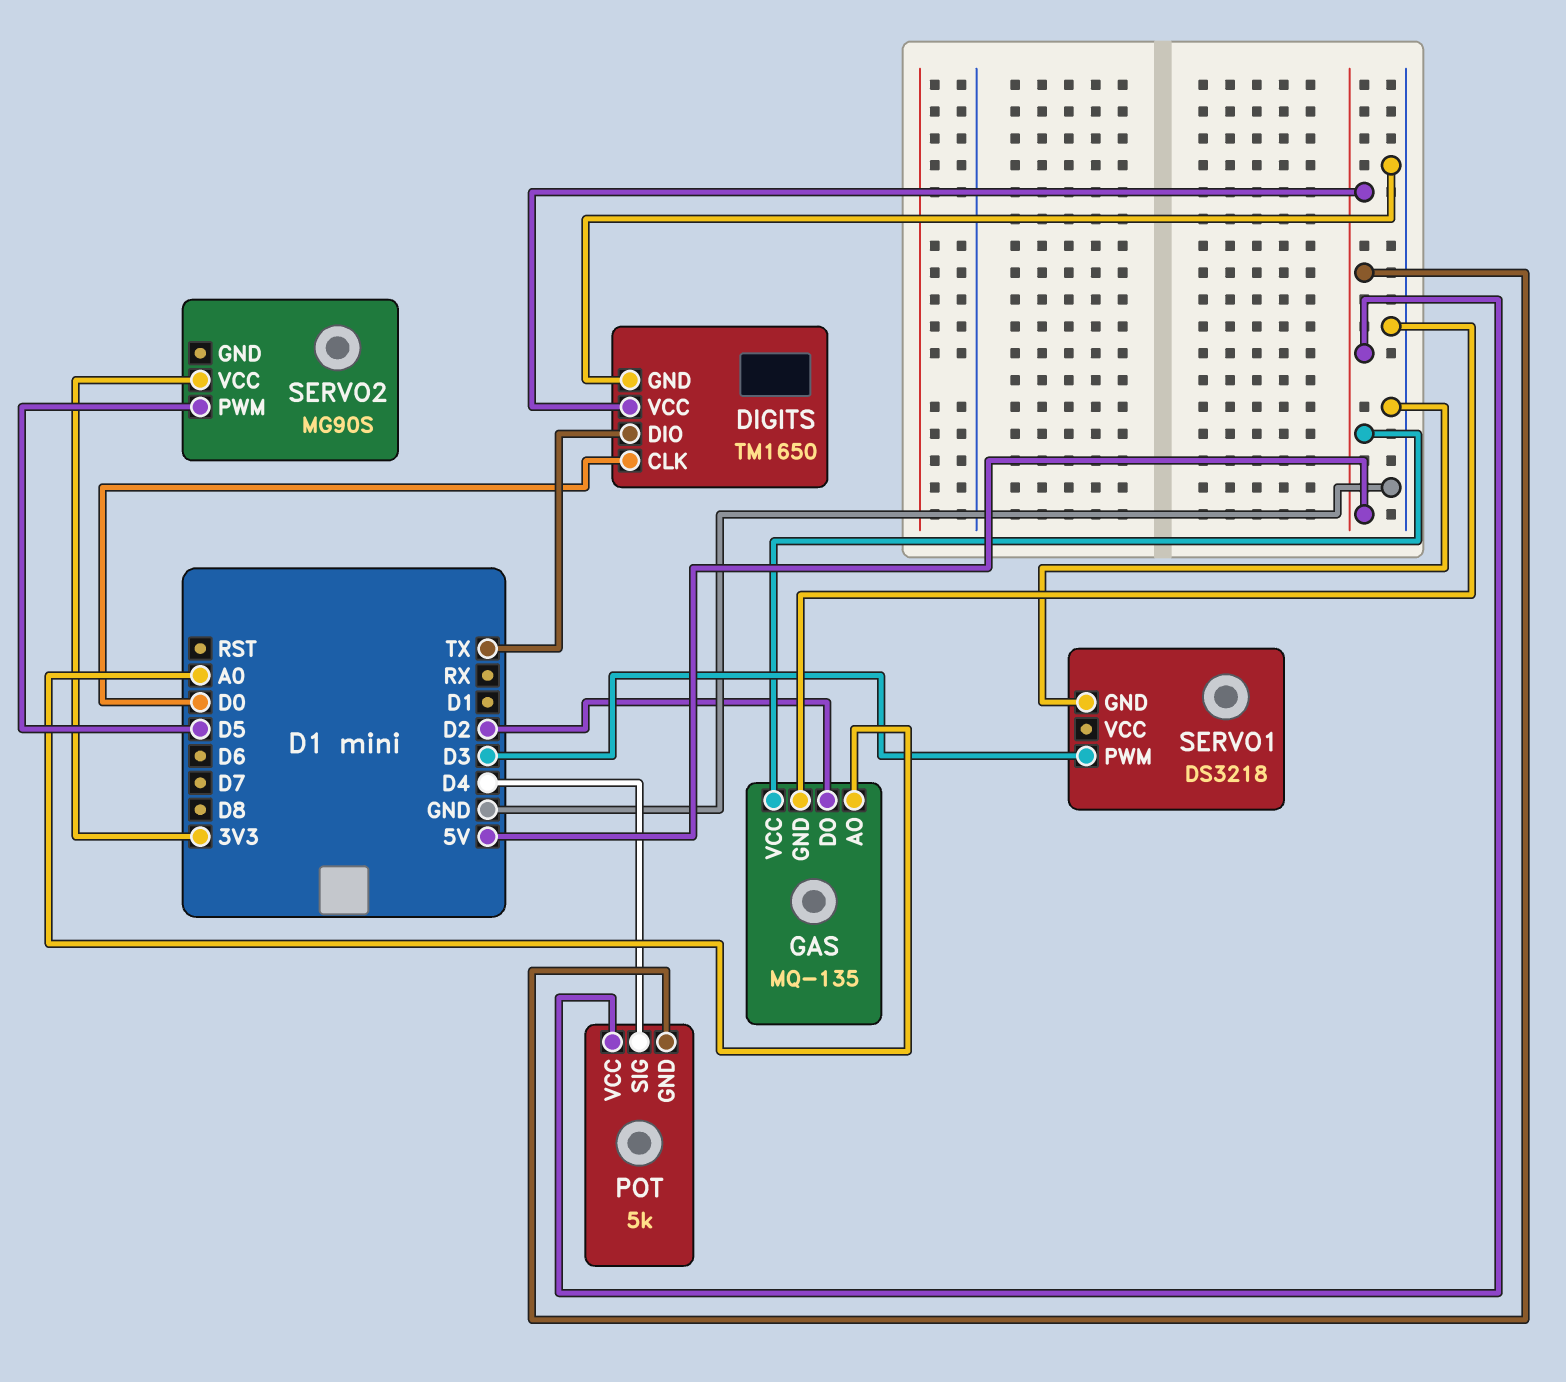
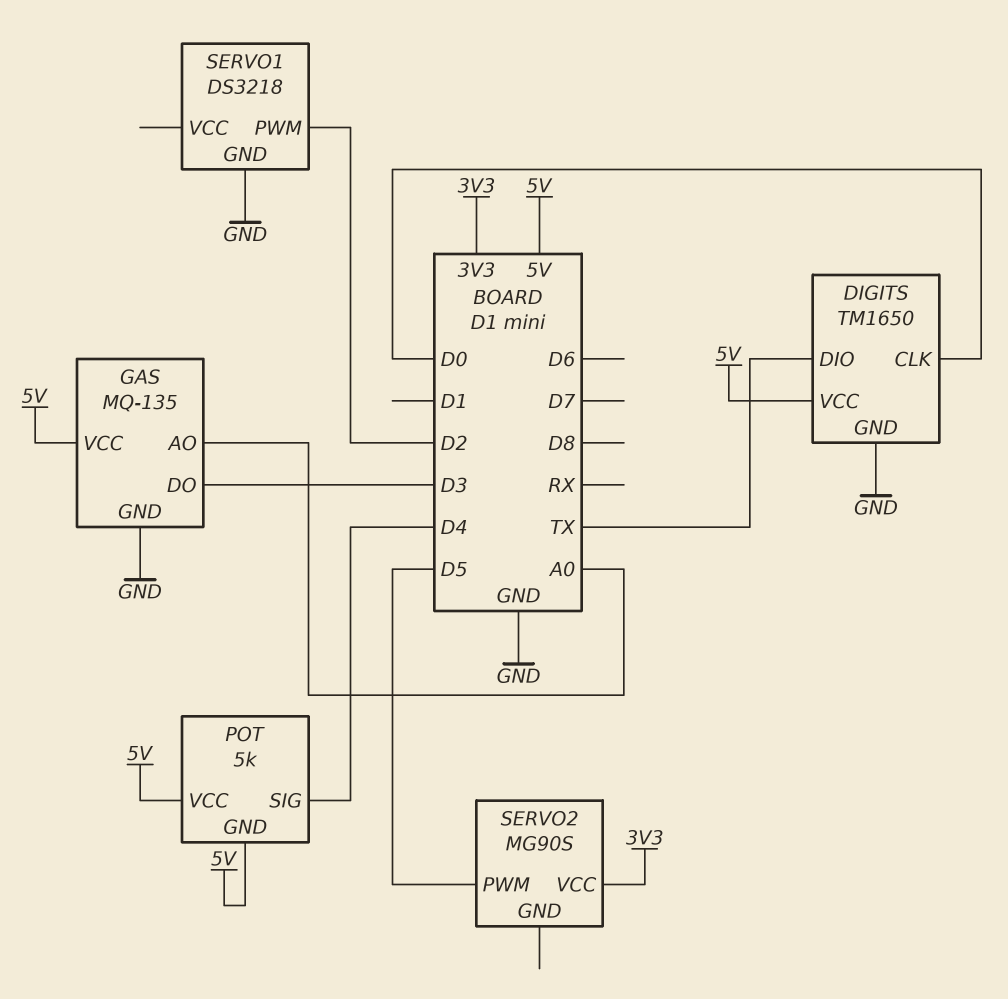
GAS pin DO: D2 -> D3
SERVO1 pin PWM: D3 -> D2

